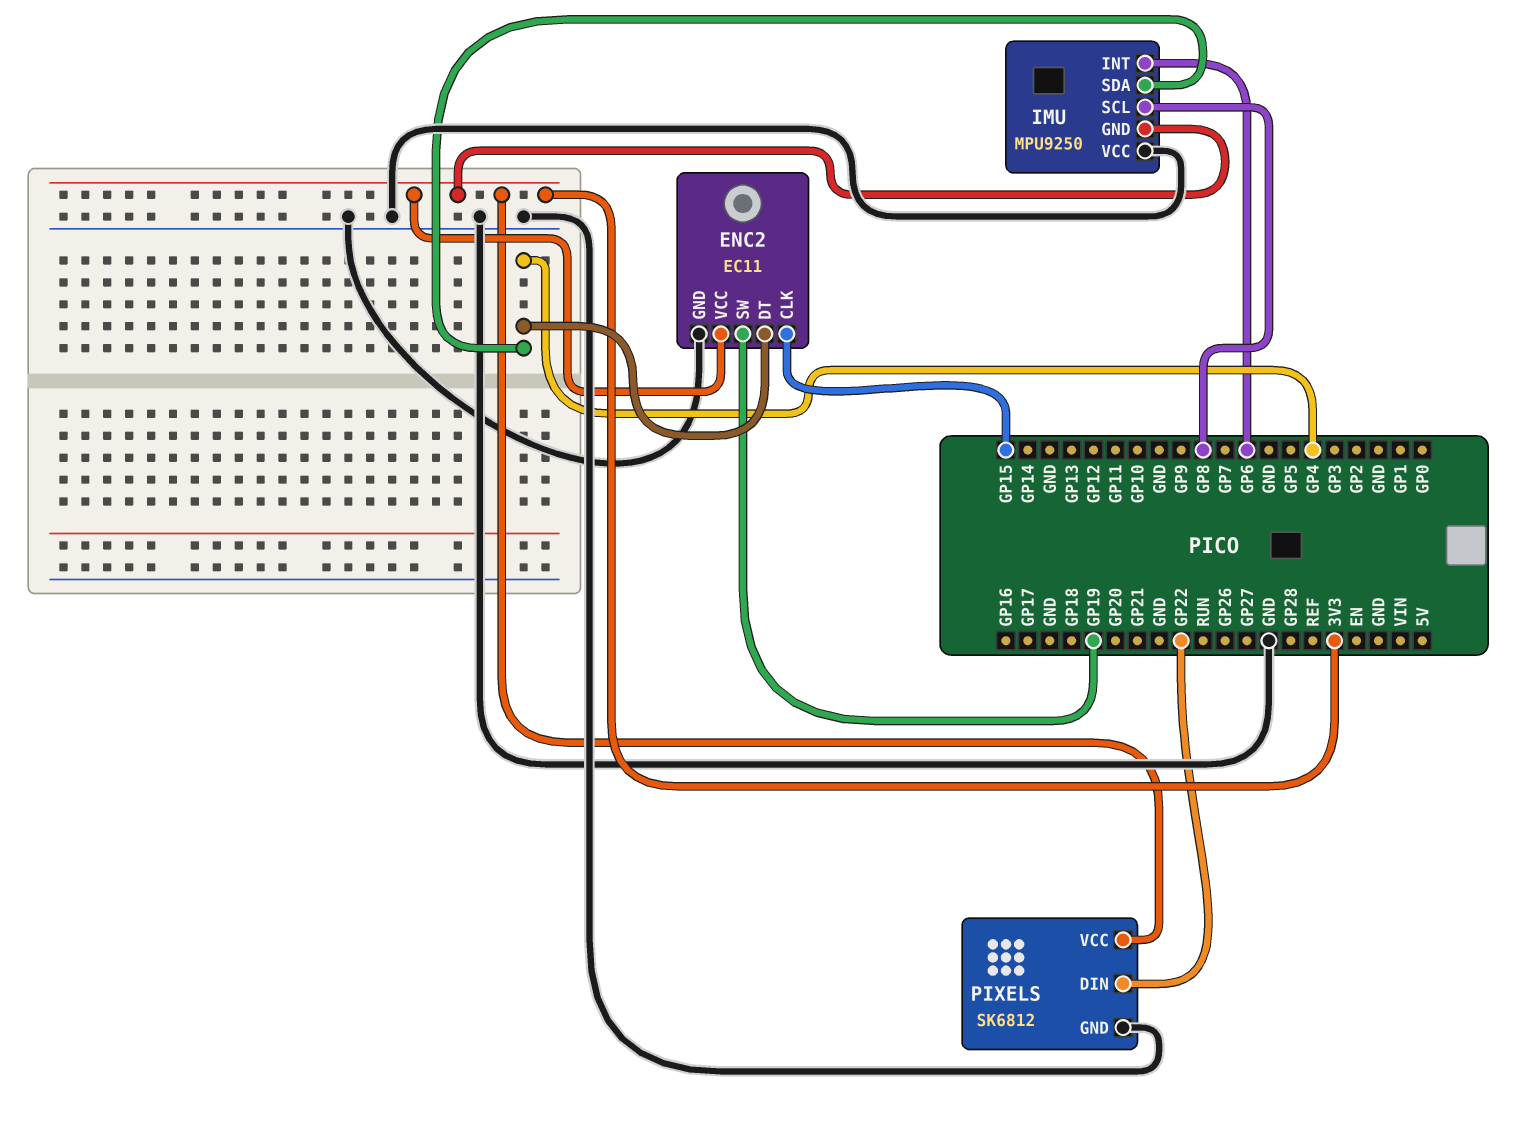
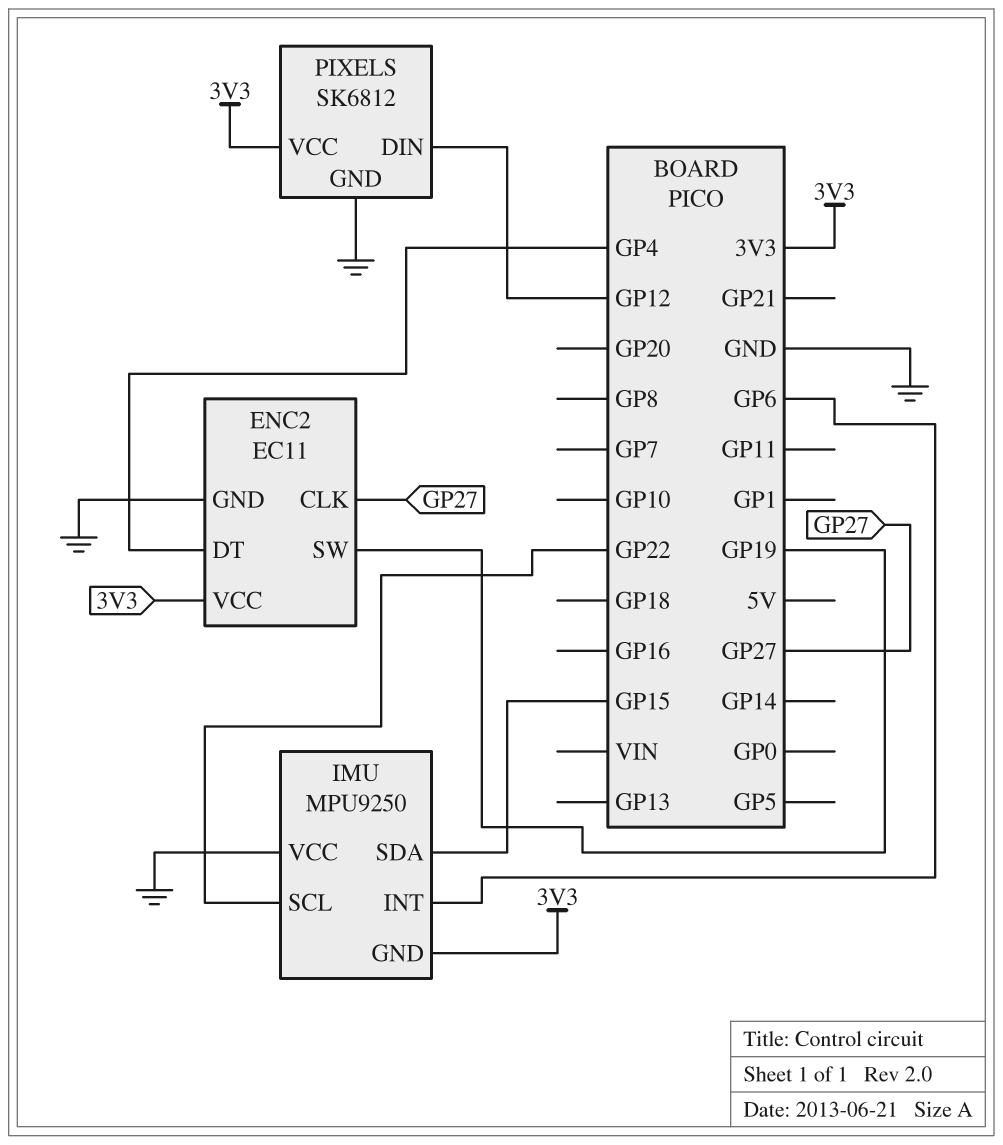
ENC2 pin CLK: GP15 -> GP27
IMU pin SCL: GP8 -> GP22
IMU pin SDA: GP4 -> GP15
PIXELS pin DIN: GP22 -> GP12

